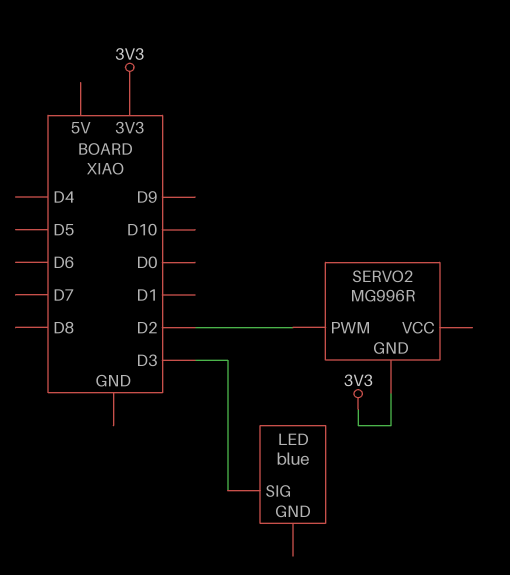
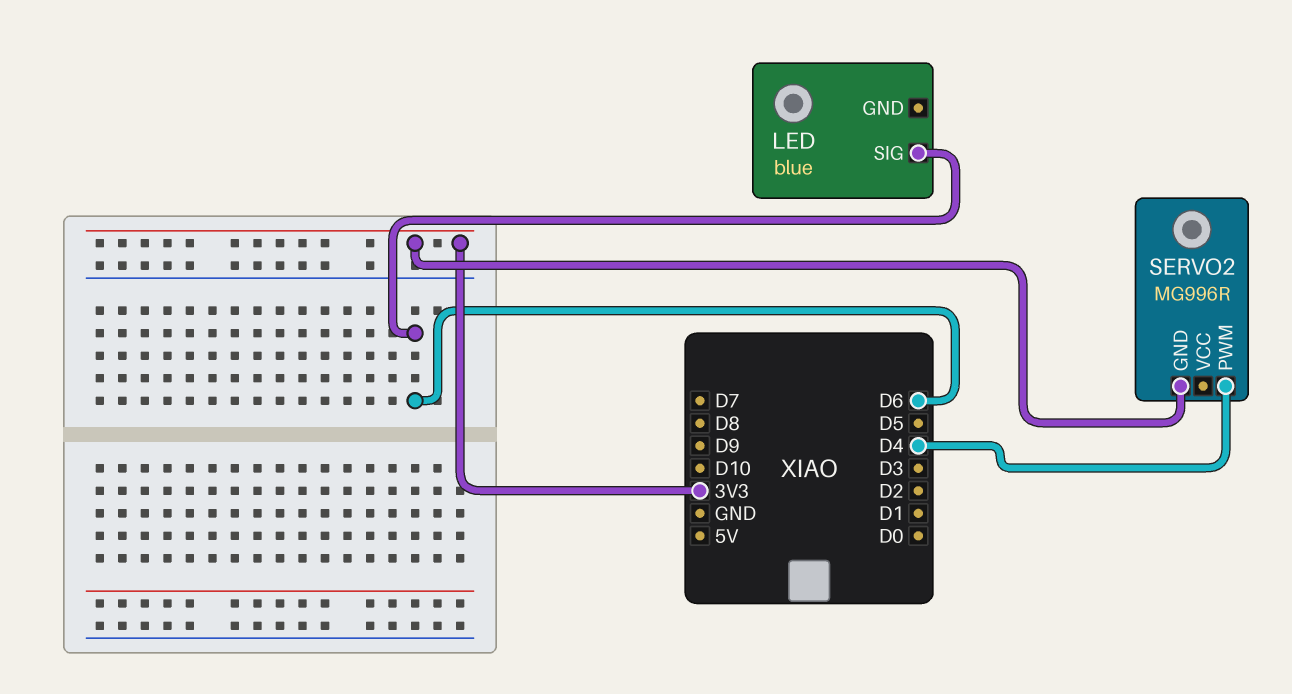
LED pin SIG: D3 -> D6
SERVO2 pin PWM: D2 -> D4

